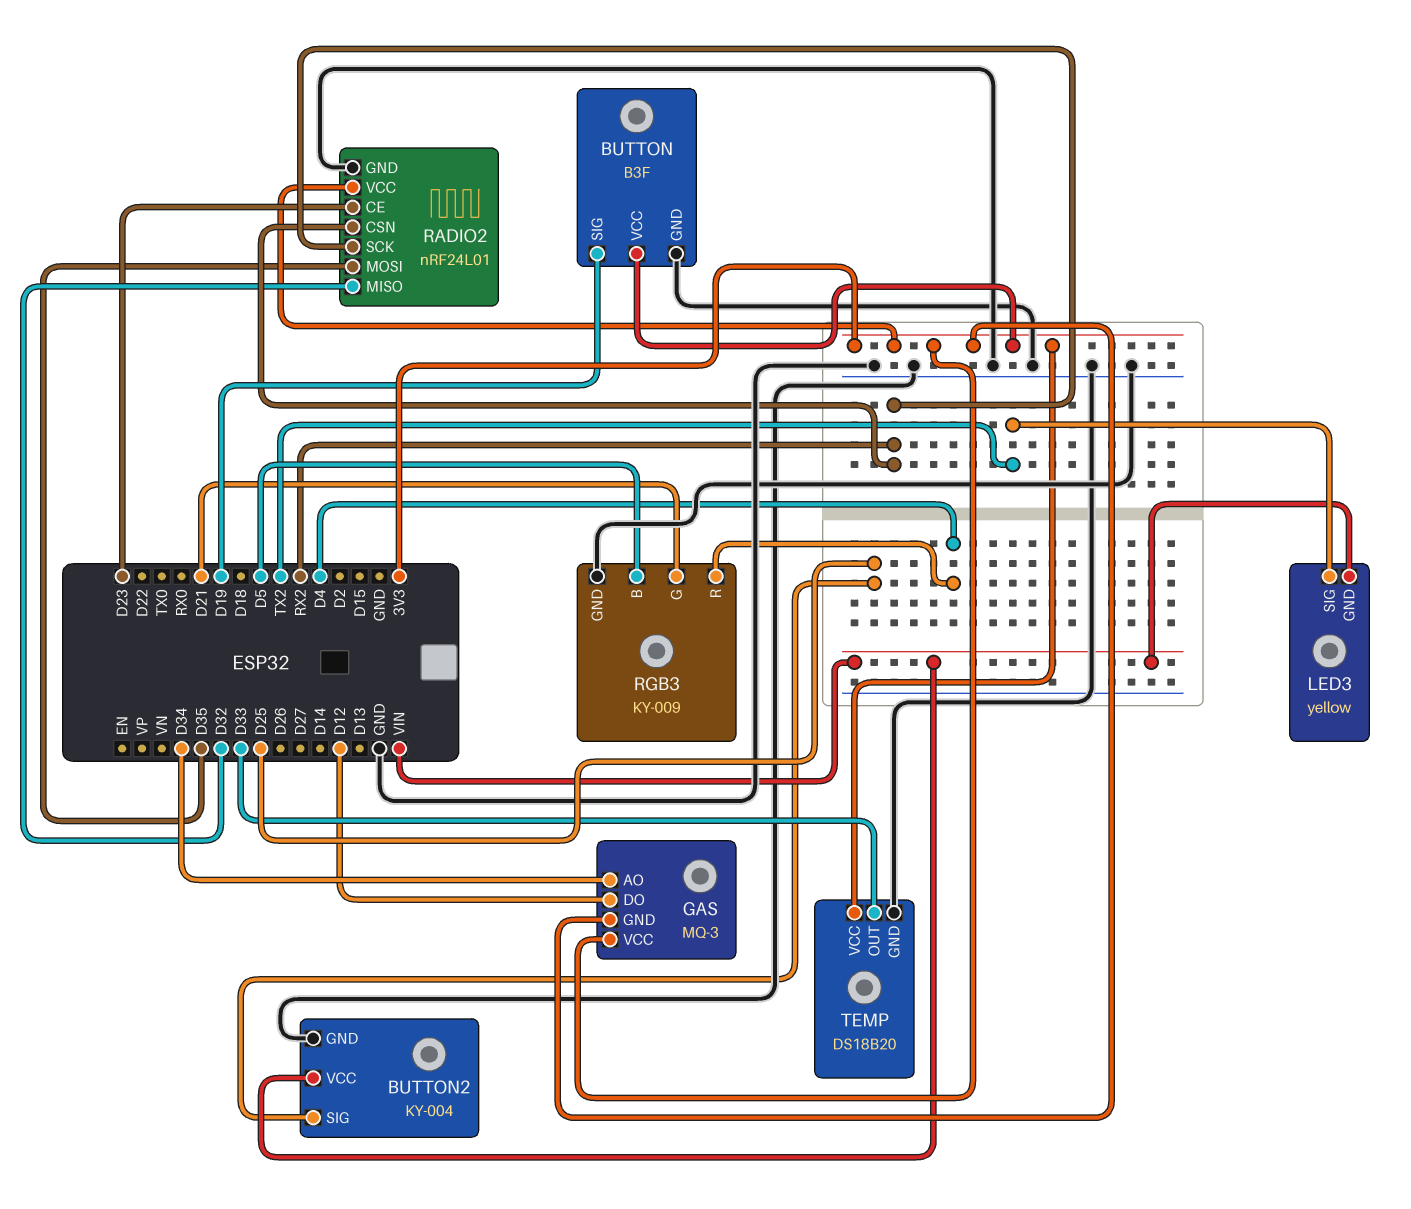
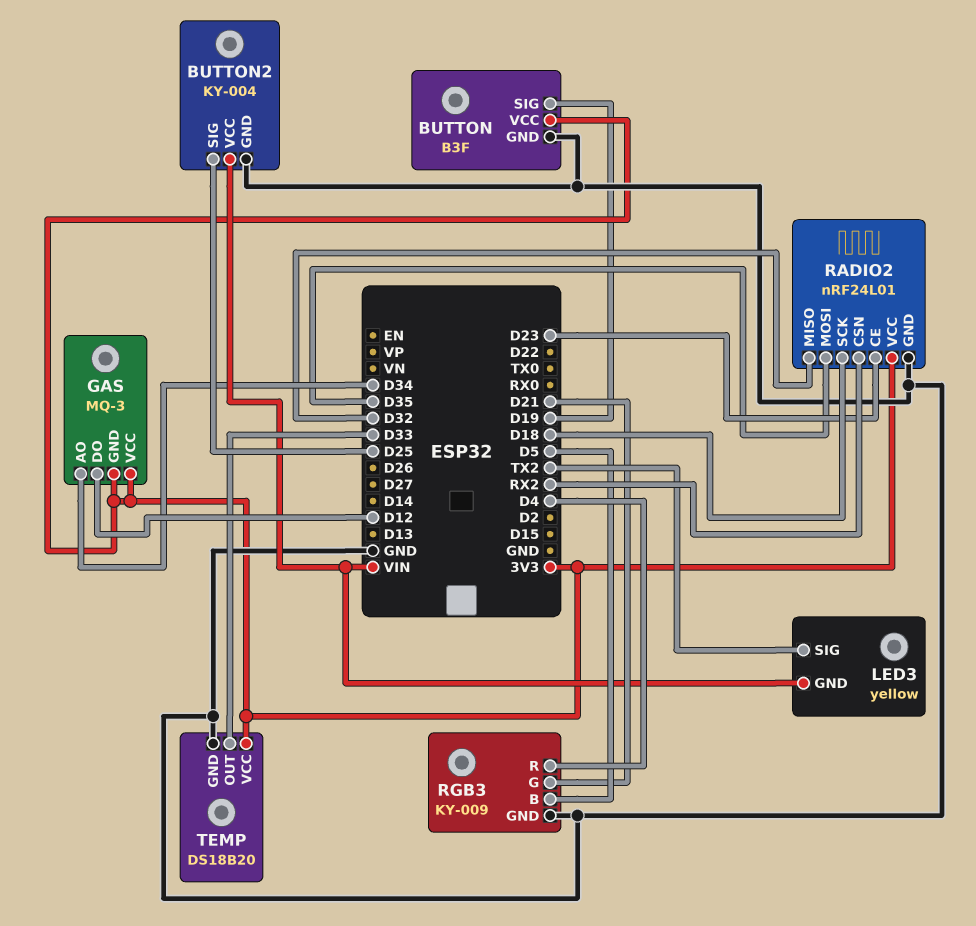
RADIO2 pin SCK: RX2 -> D18

